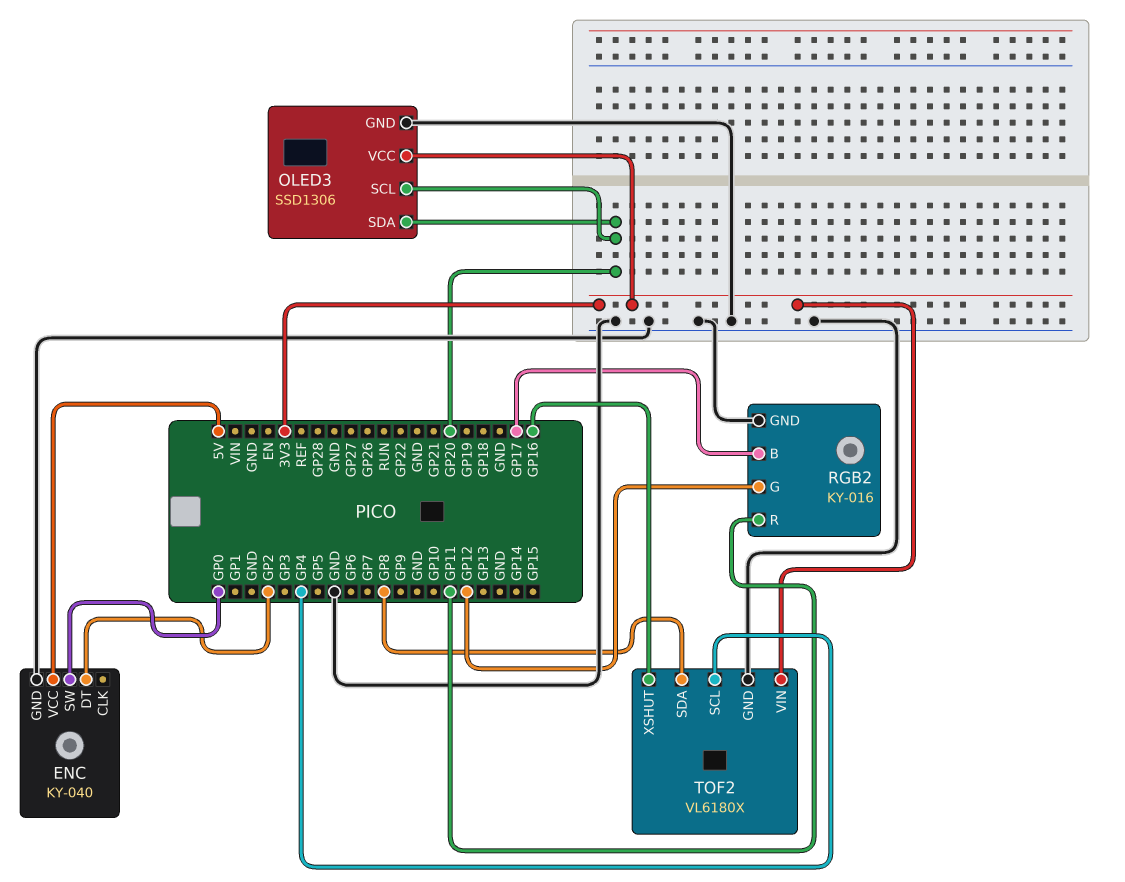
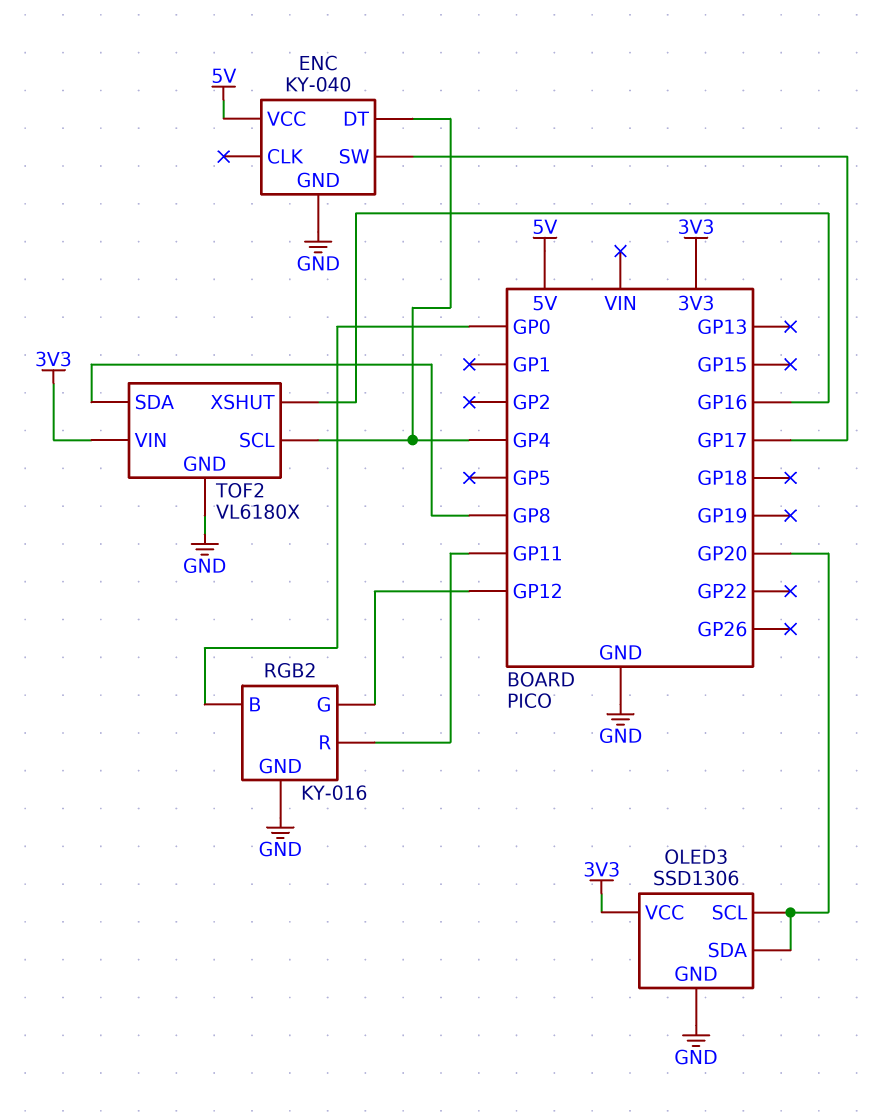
ENC pin DT: GP2 -> GP4
ENC pin SW: GP0 -> GP17
RGB2 pin B: GP17 -> GP0

